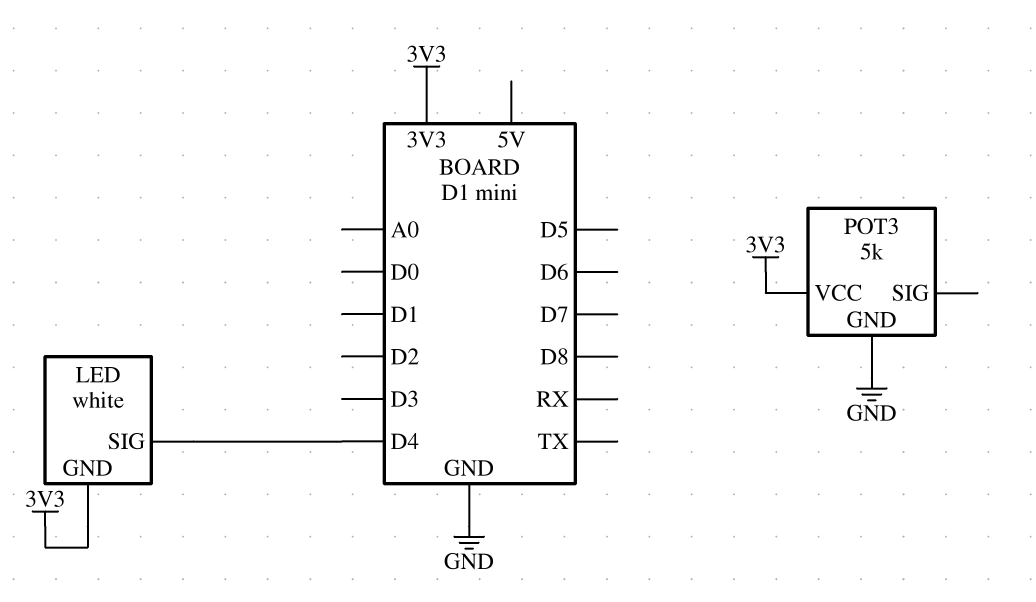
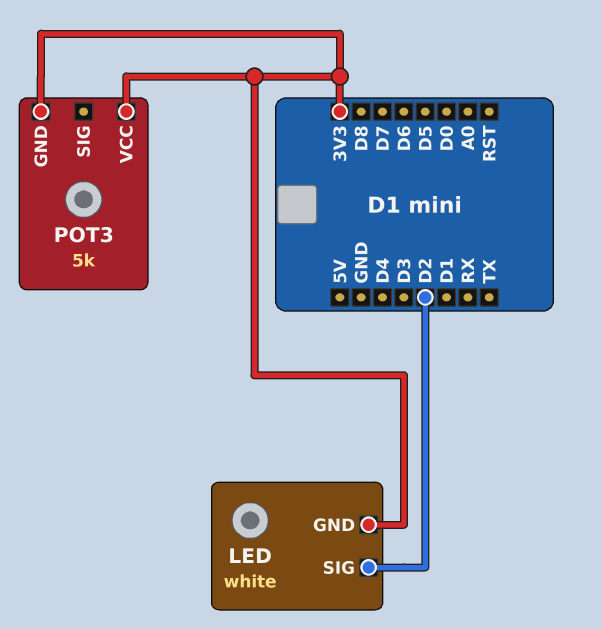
LED pin SIG: D4 -> D2
POT3 pin GND: GND -> 3V3

